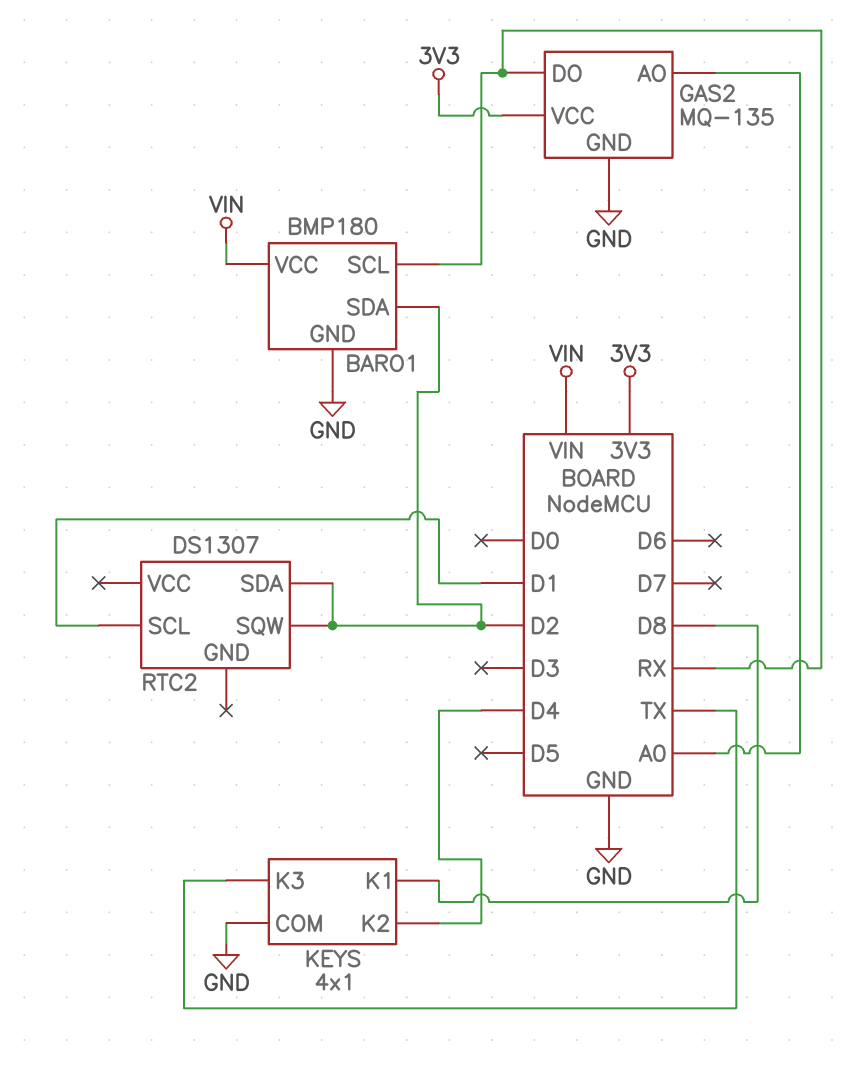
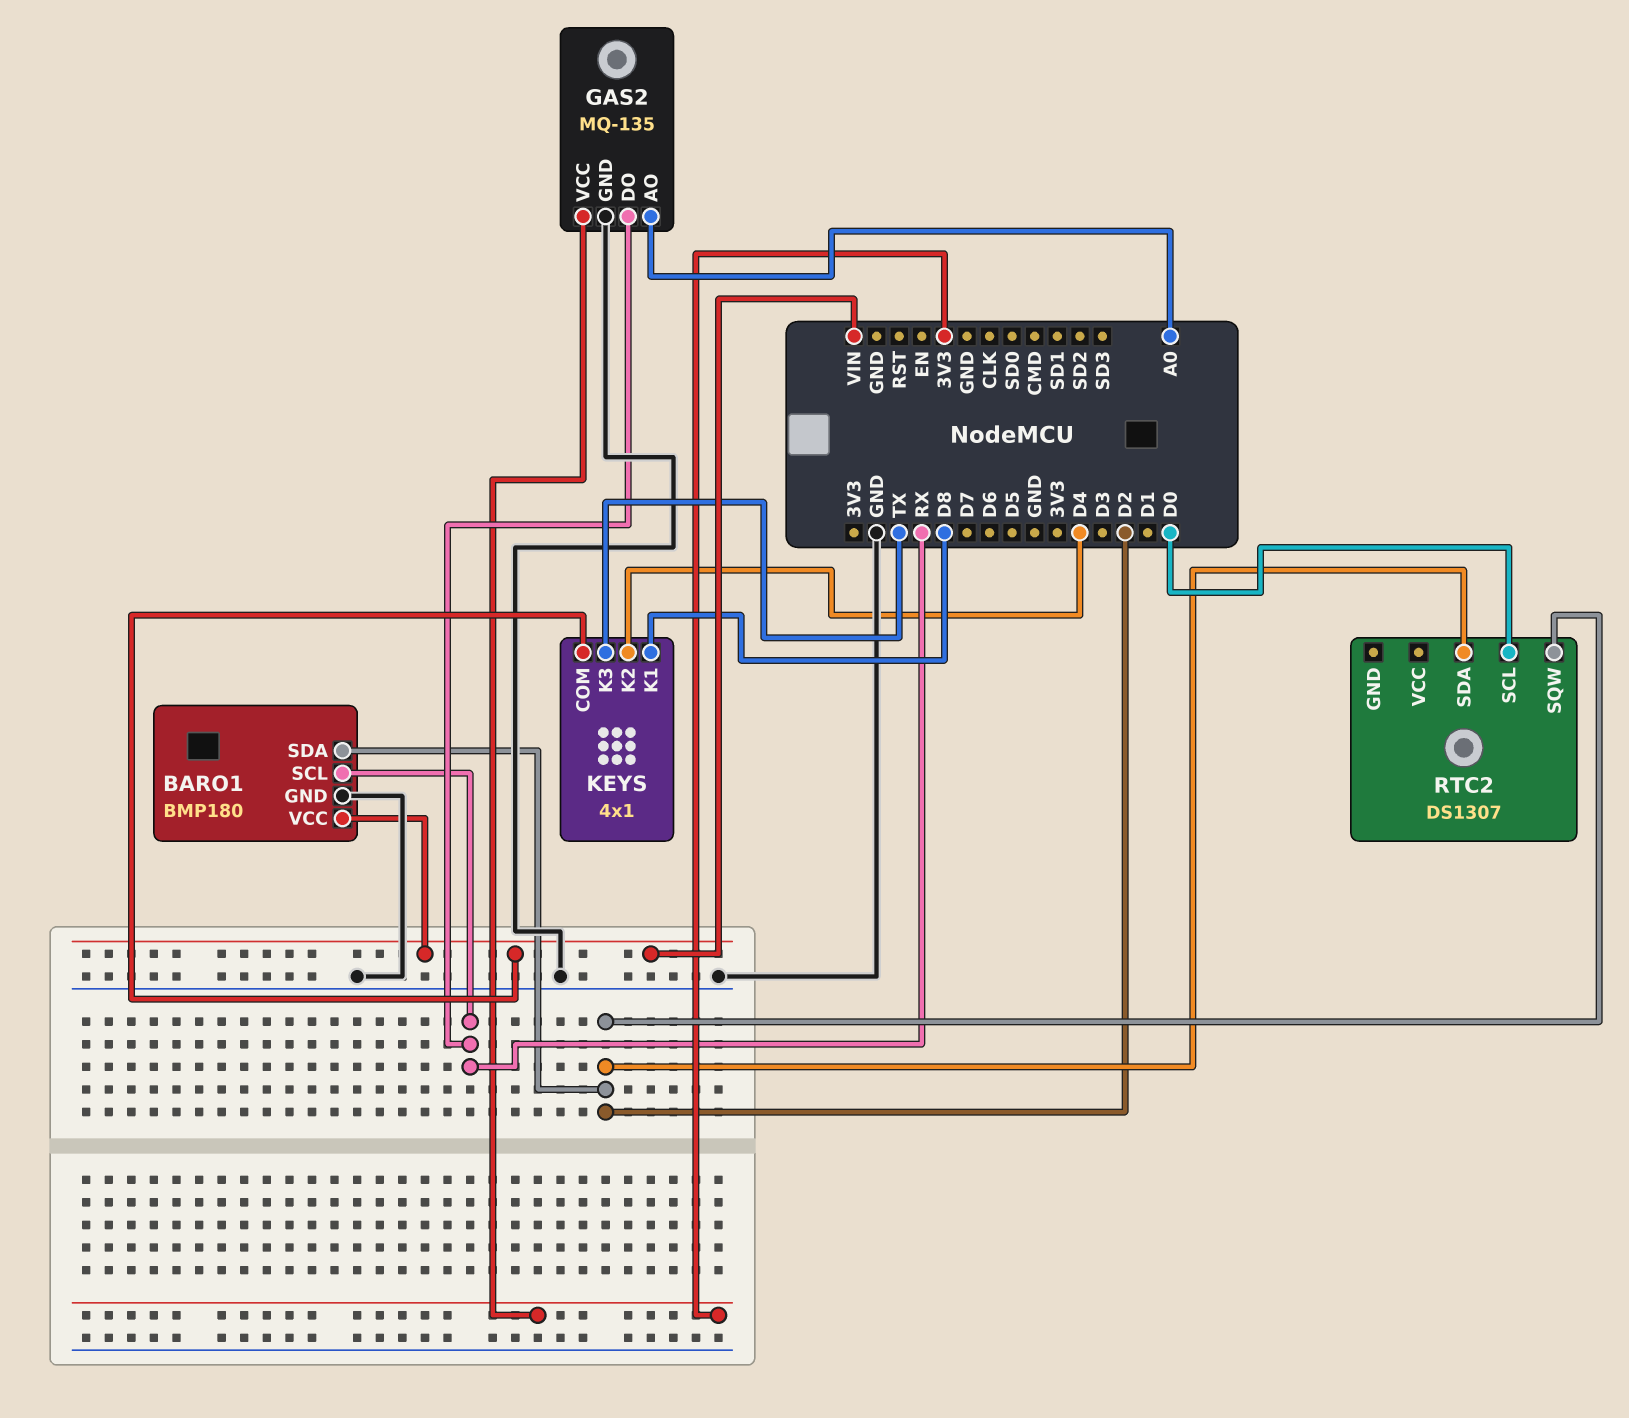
KEYS pin COM: GND -> VIN
RTC2 pin SCL: D1 -> D0

